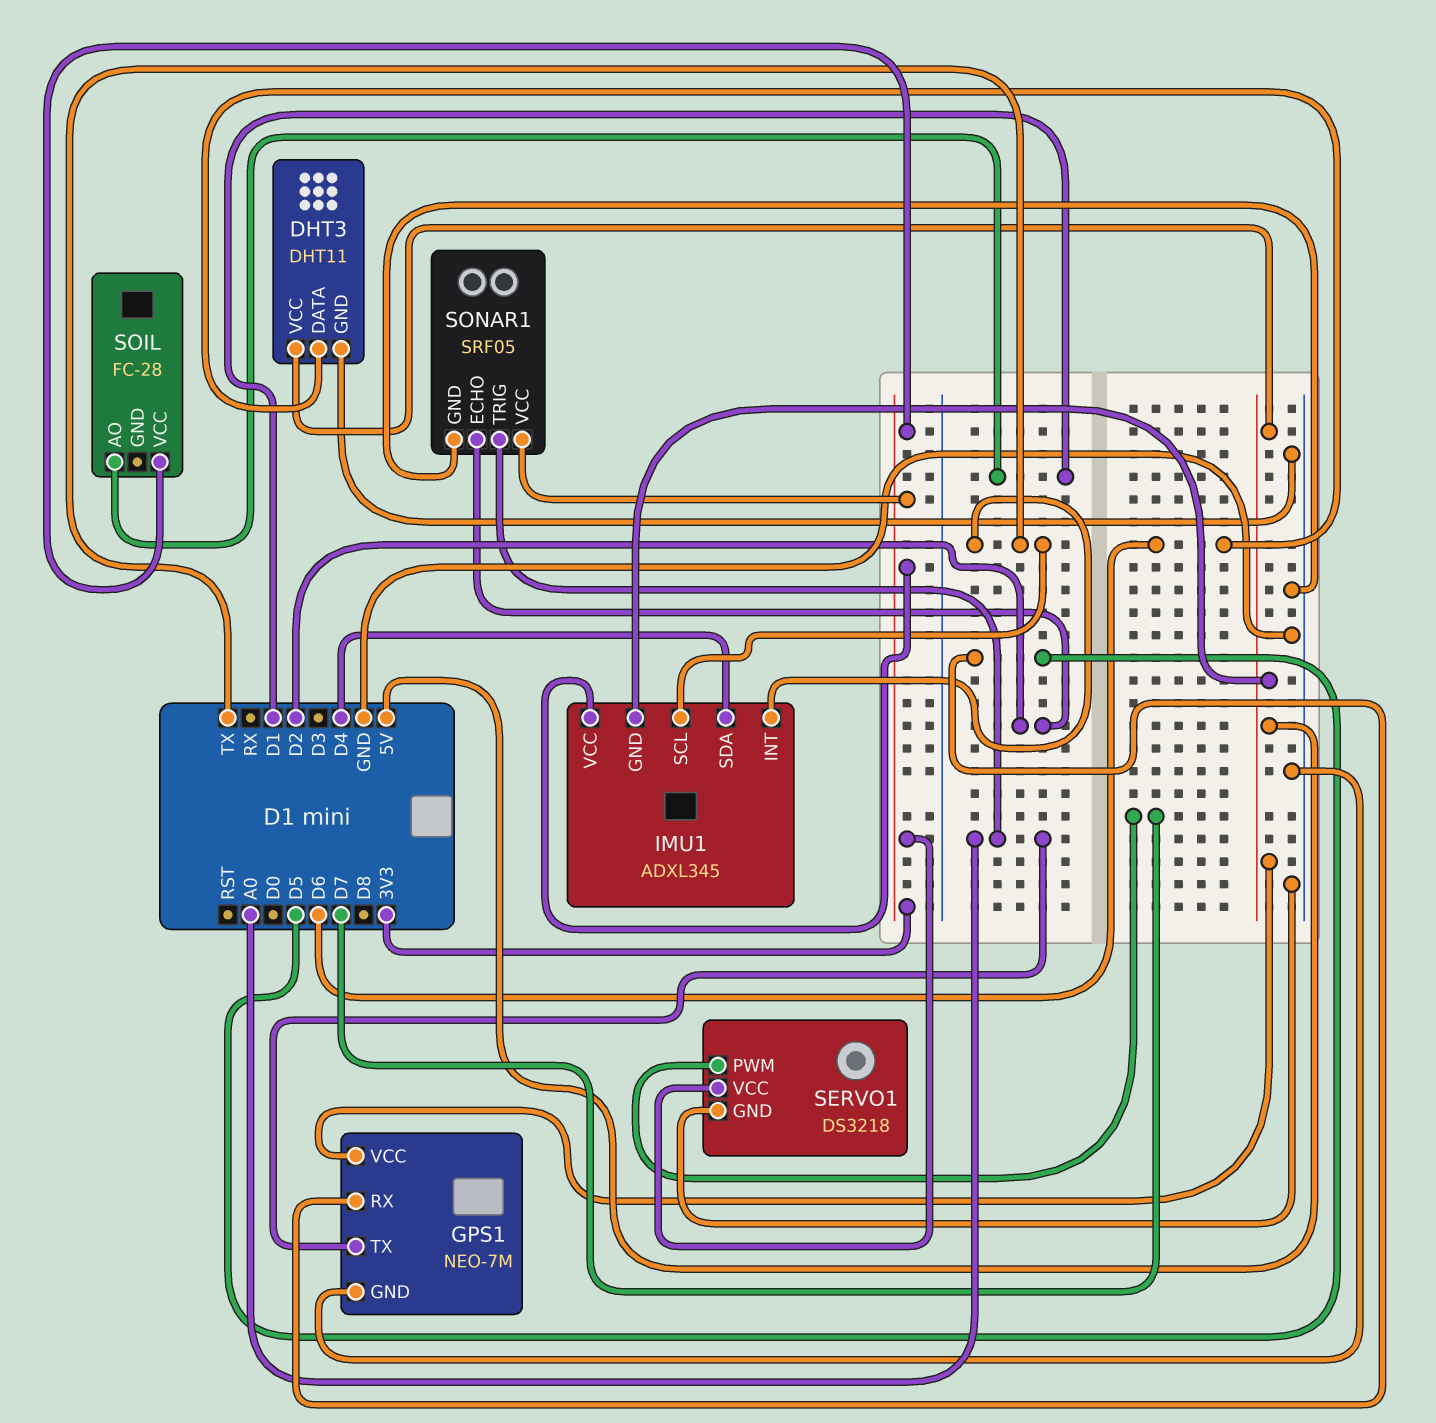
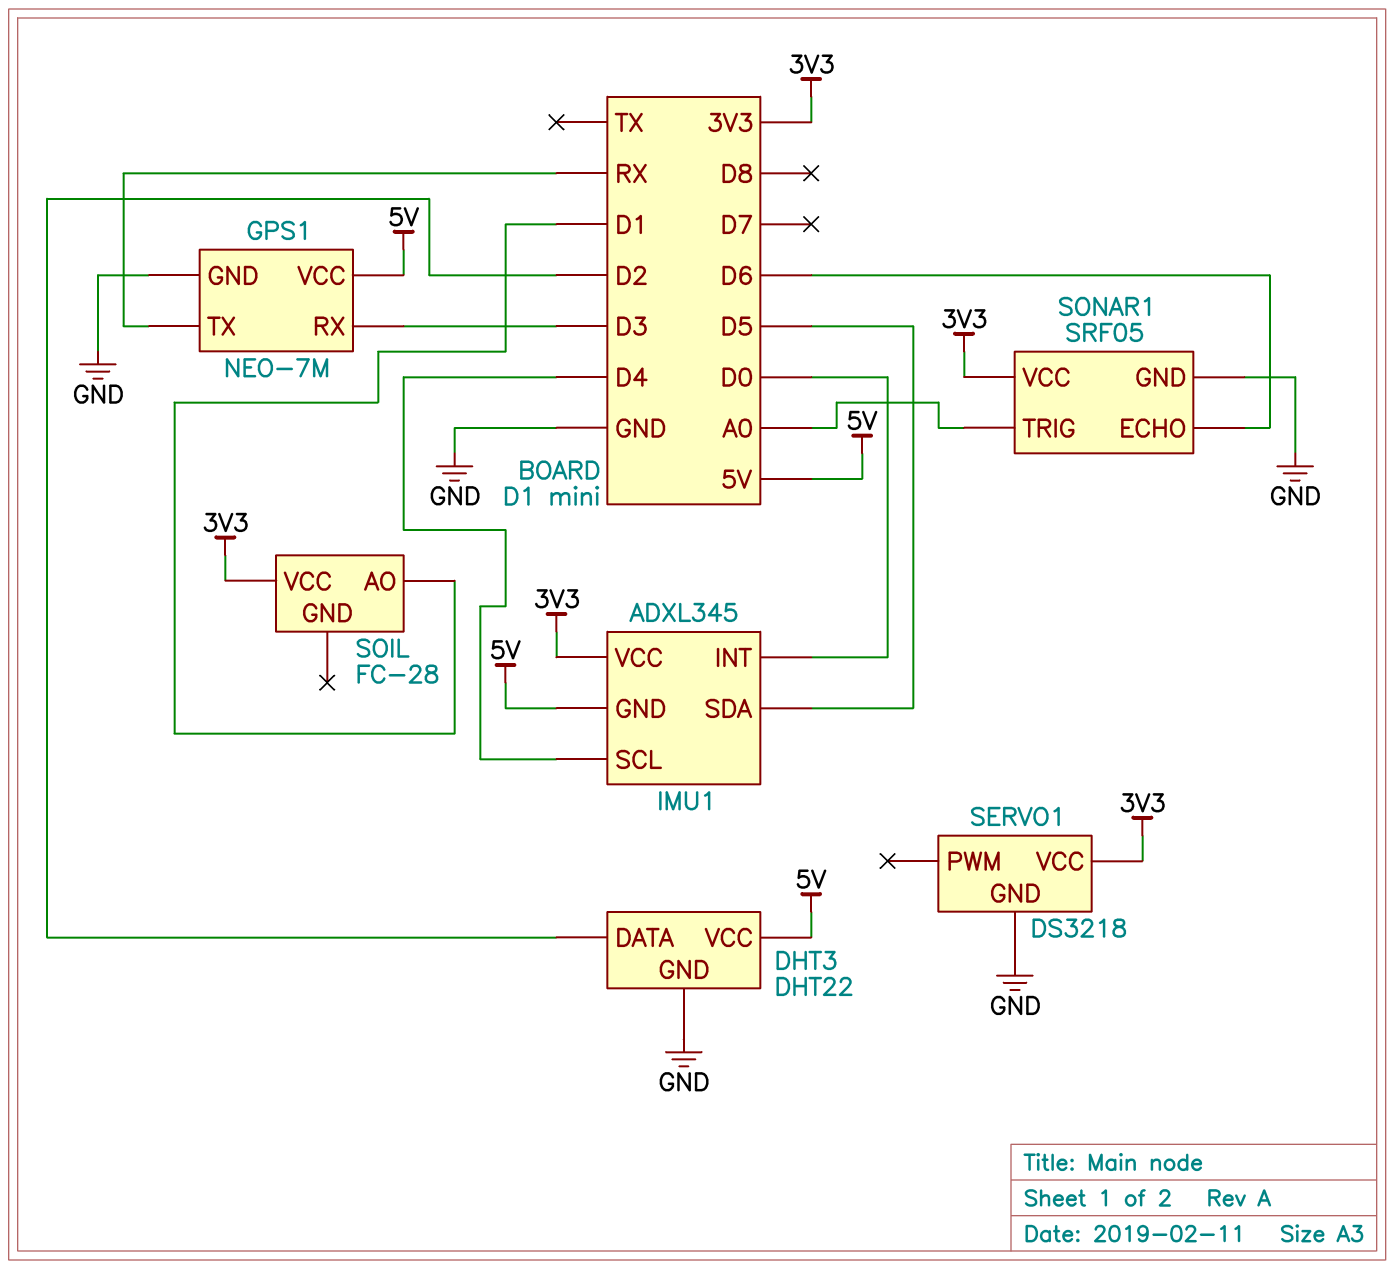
DHT3: DHT11 -> DHT22
DHT3 pin DATA: D6 -> D2
GPS1 pin RX: D5 -> D3
GPS1 pin TX: A0 -> RX
IMU1 pin INT: TX -> D0
IMU1 pin SCL: TX -> D4
IMU1 pin SDA: D4 -> D5
SERVO1 pin PWM: D7 -> none
SONAR1 pin ECHO: D2 -> D6

